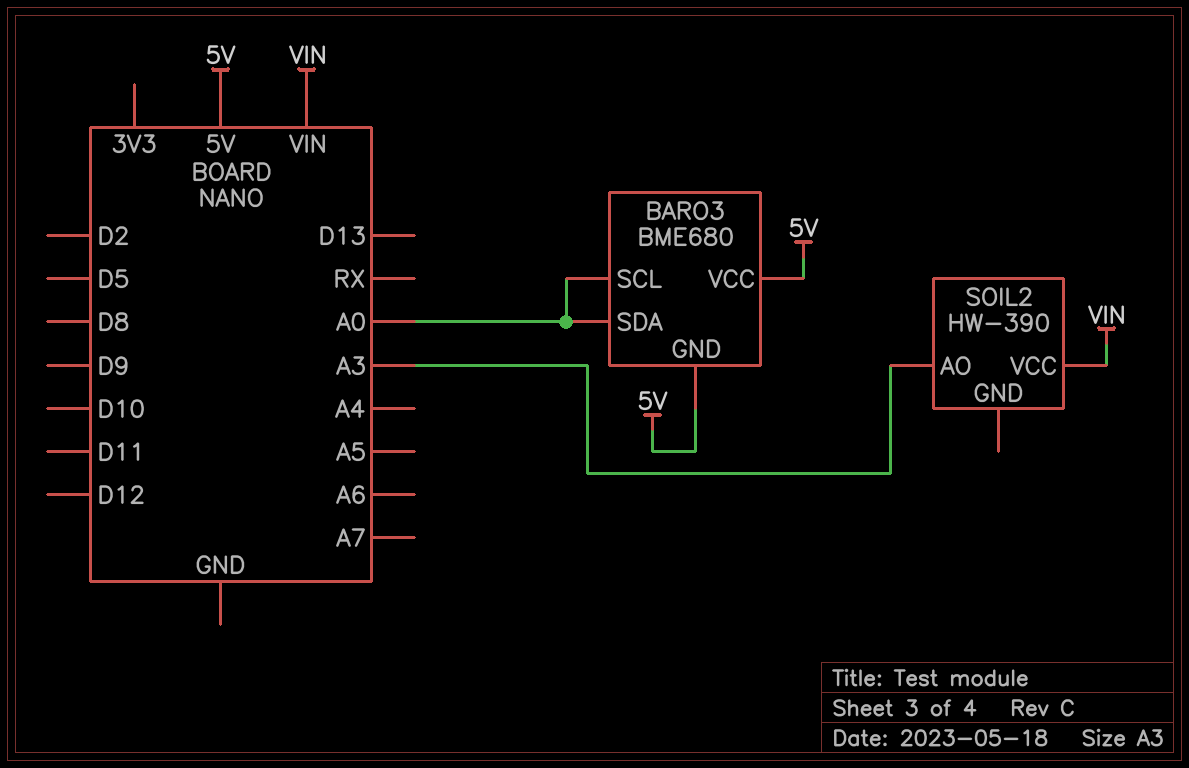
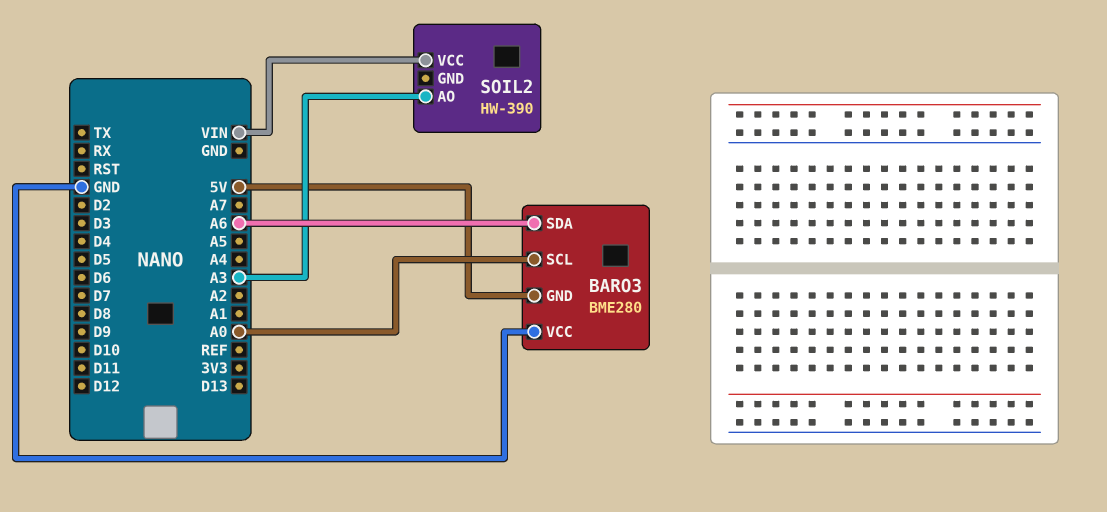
BARO3: BME680 -> BME280
BARO3 pin SDA: A0 -> A6
BARO3 pin VCC: 5V -> GND

